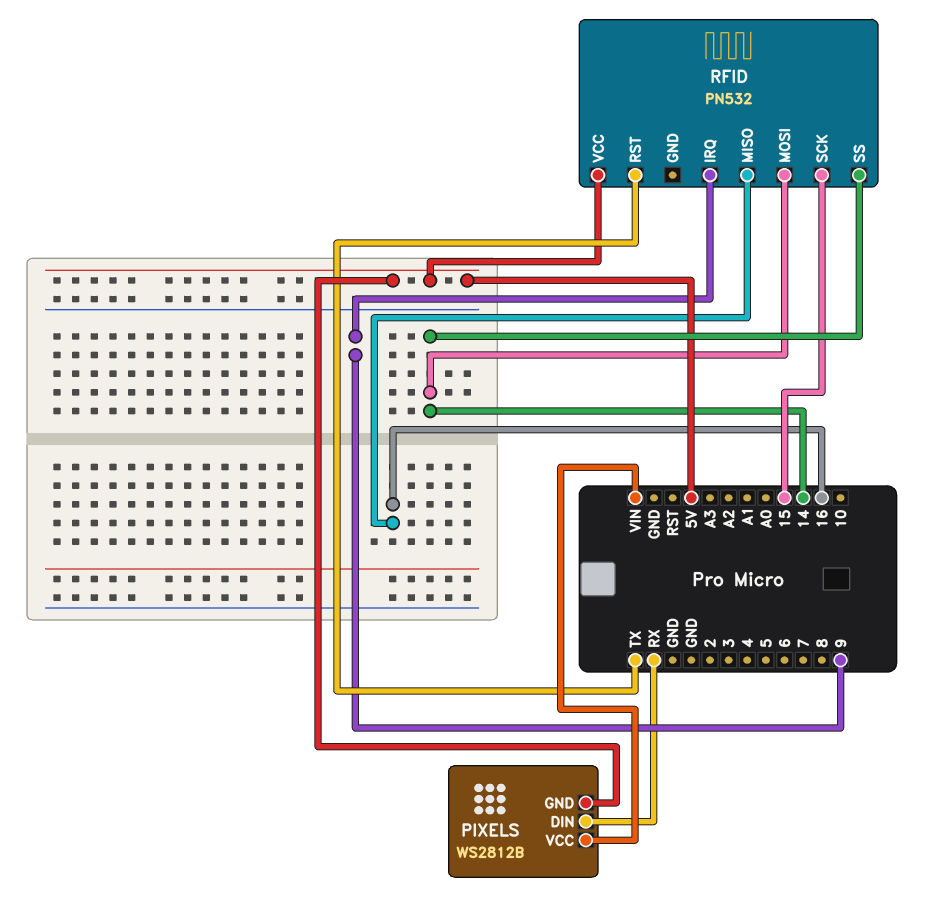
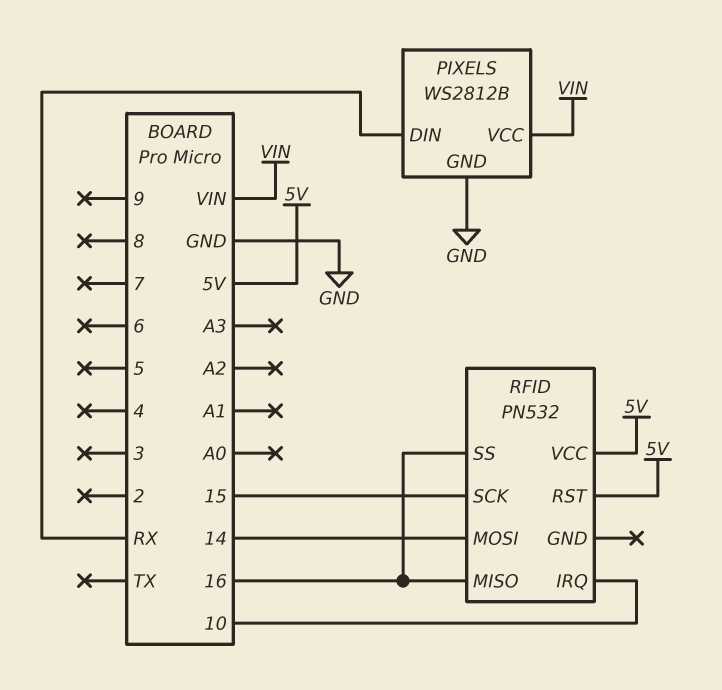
PIXELS pin GND: 5V -> GND
RFID pin IRQ: 9 -> 10
RFID pin RST: TX -> 5V
RFID pin SS: 14 -> 16

